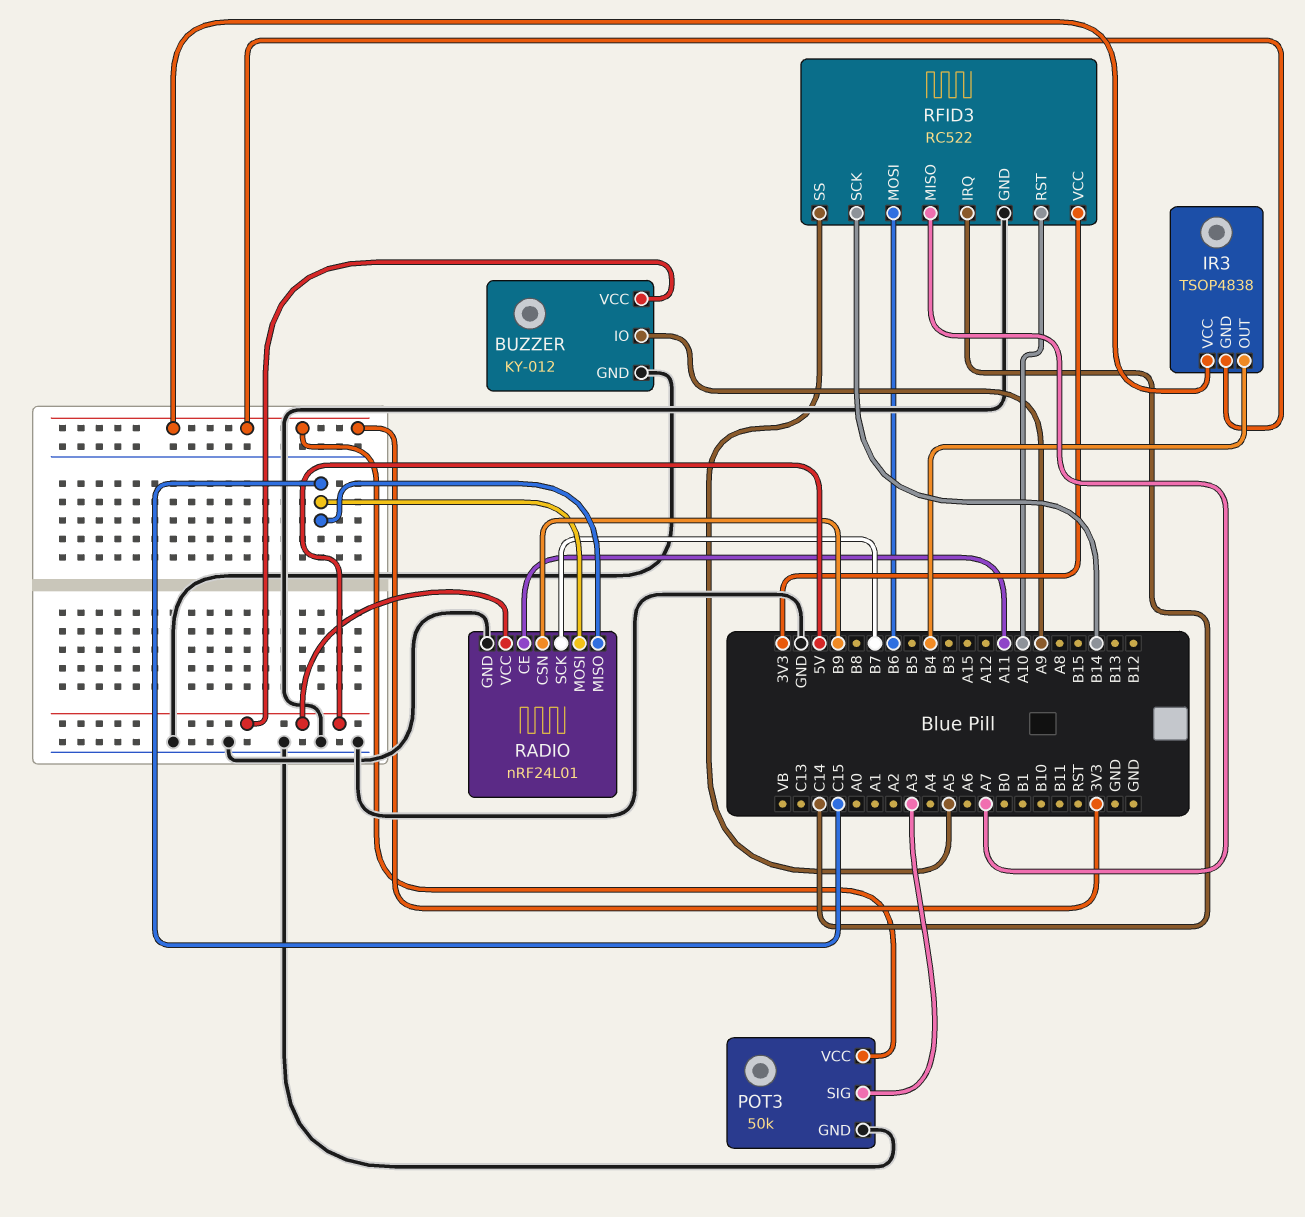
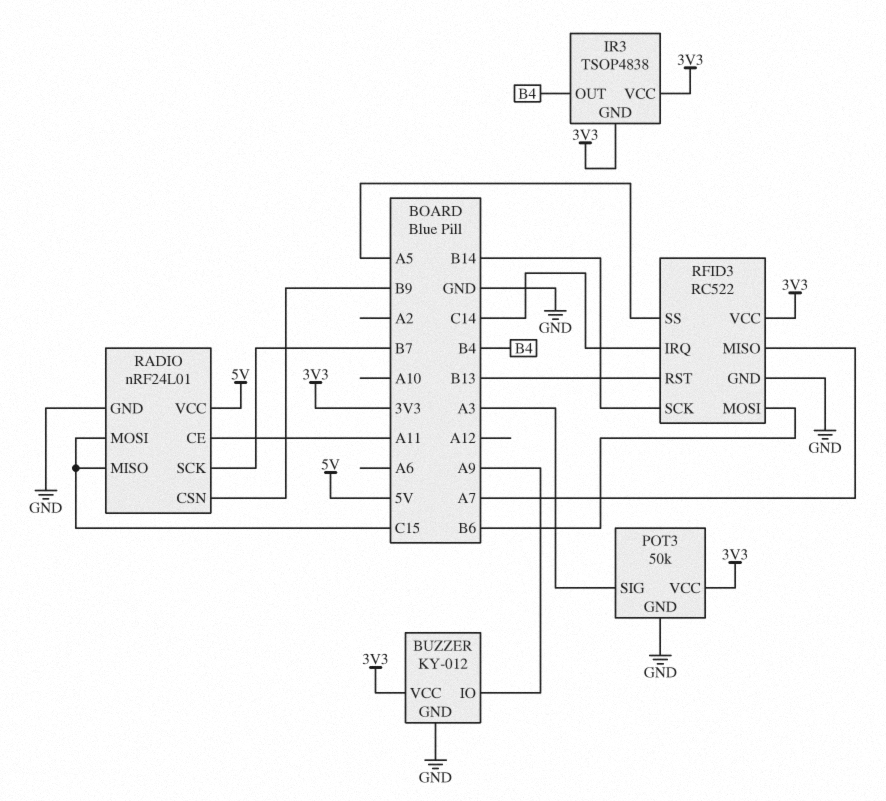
BUZZER pin VCC: 5V -> 3V3
RFID3 pin RST: A10 -> B13

